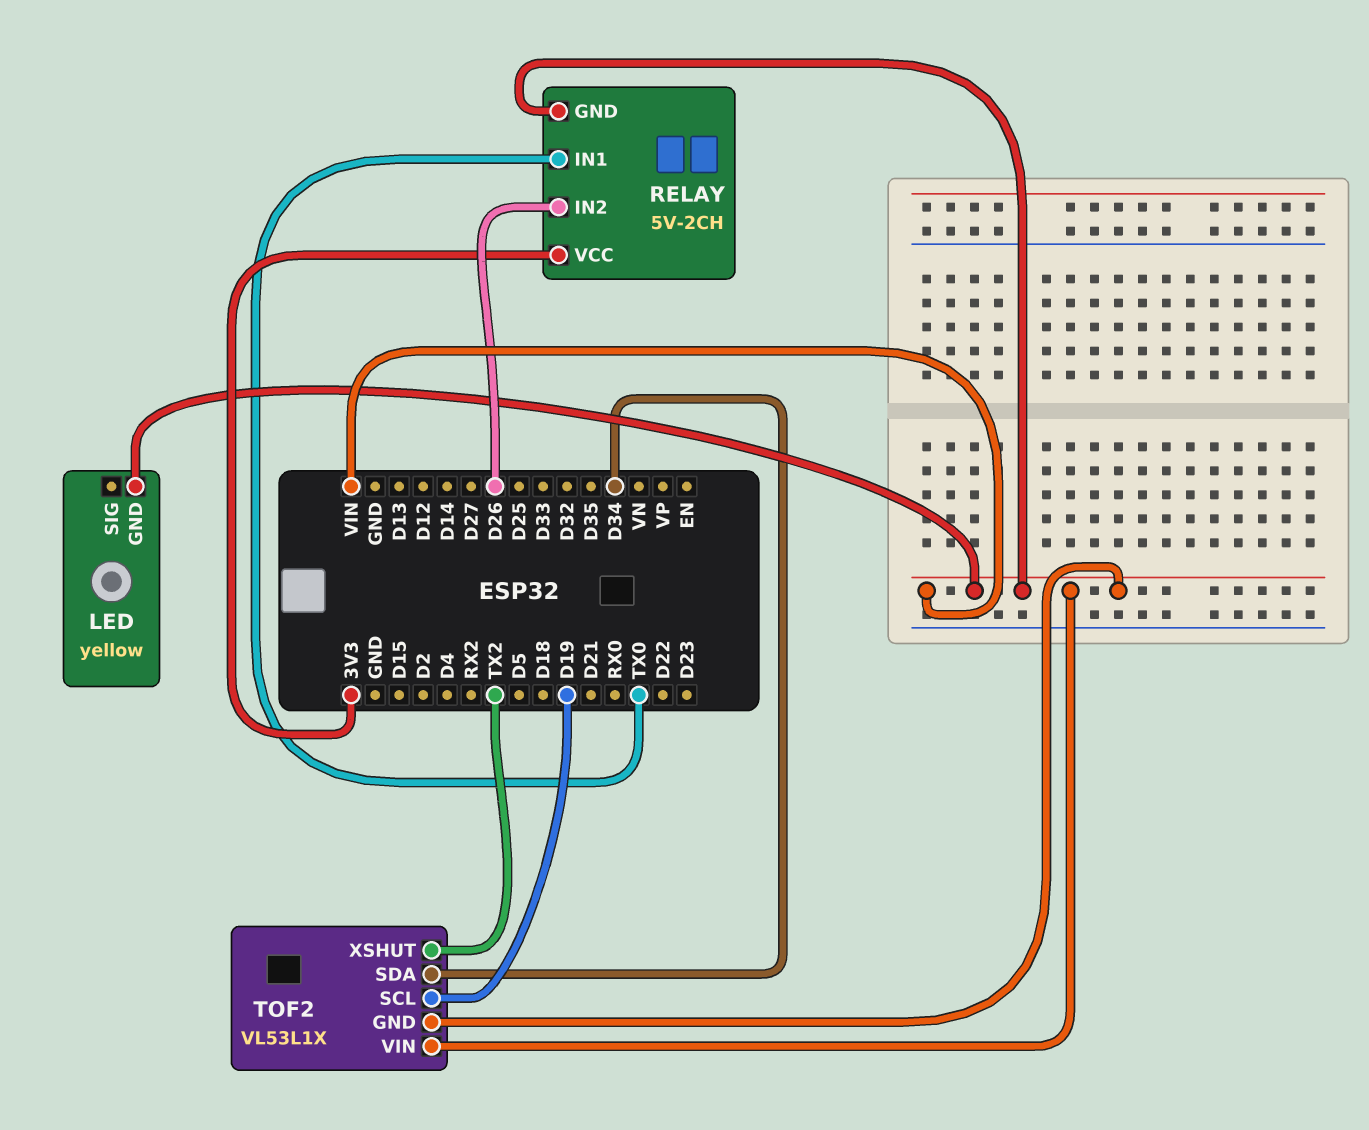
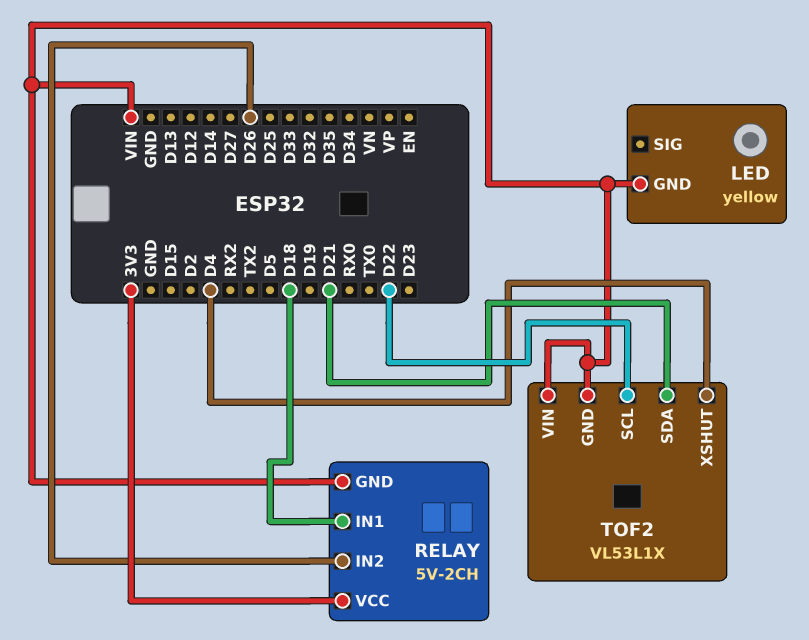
RELAY pin IN1: TX0 -> D18
TOF2 pin SCL: D19 -> D22
TOF2 pin SDA: D34 -> D21
TOF2 pin XSHUT: TX2 -> D4

